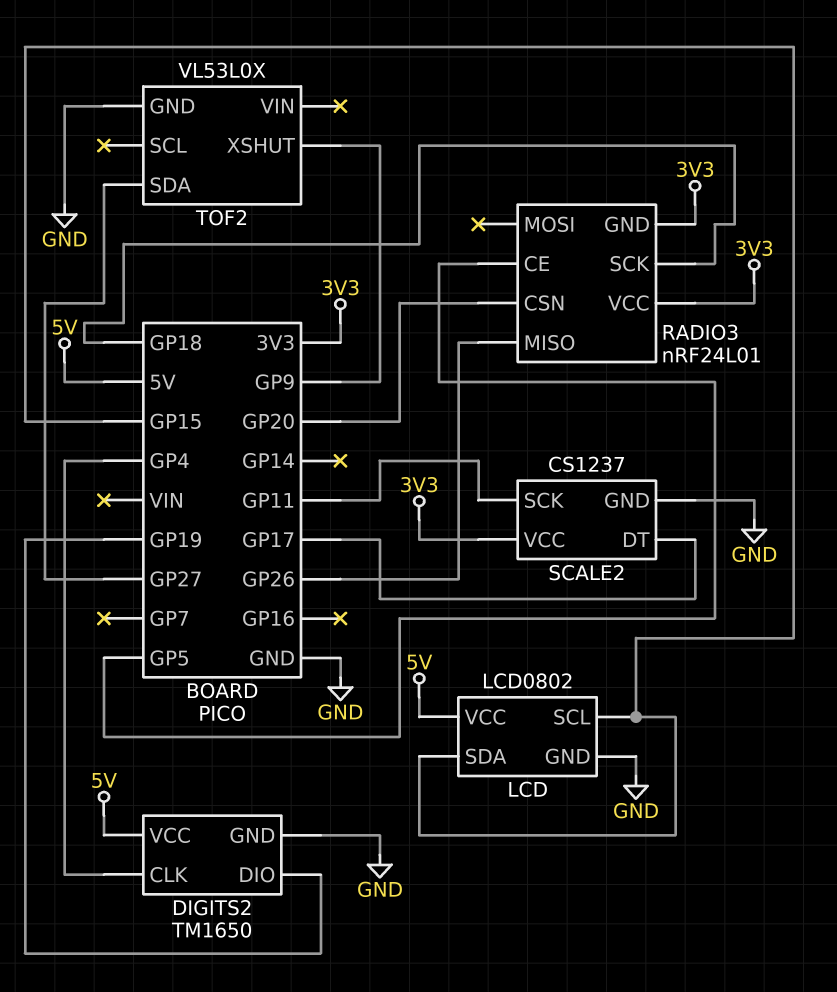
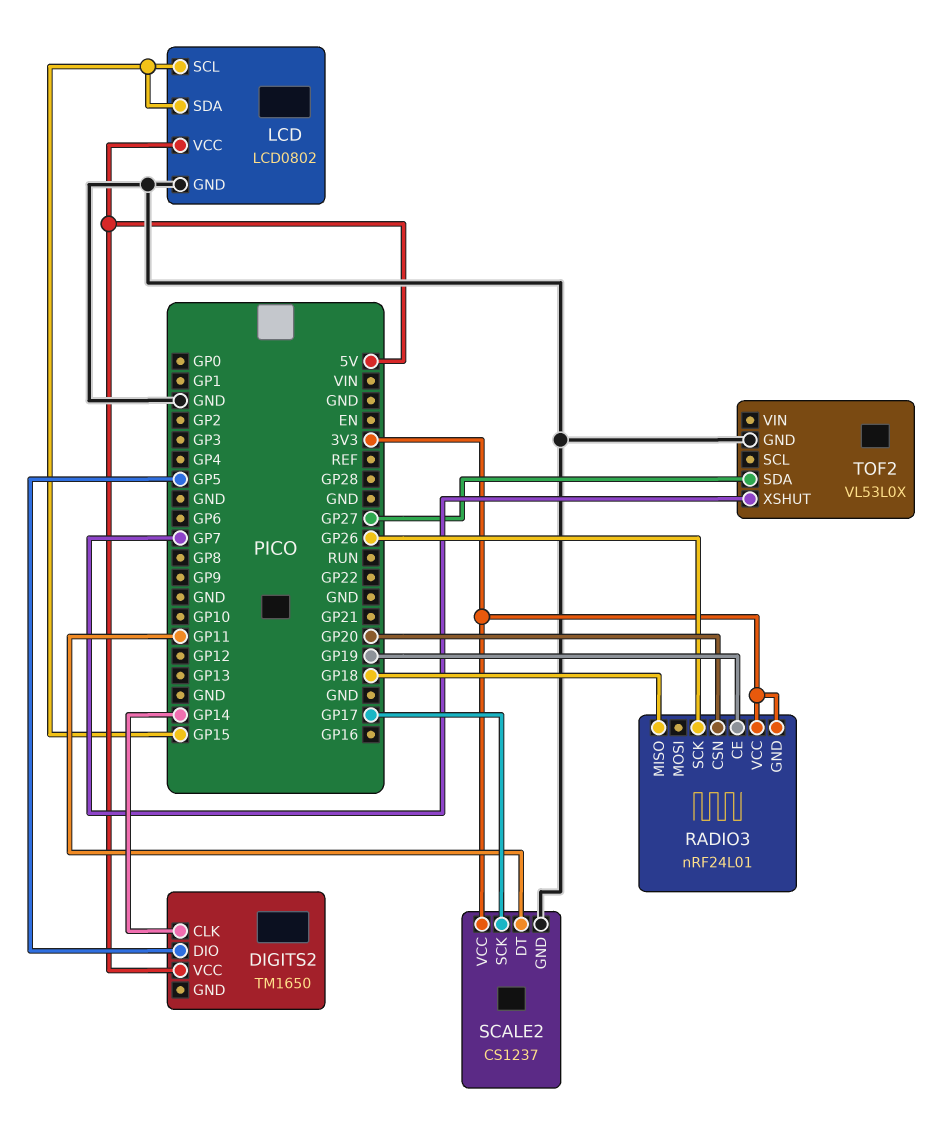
DIGITS2 pin CLK: GP4 -> GP14
DIGITS2 pin DIO: GP19 -> GP5
DIGITS2 pin GND: GND -> none
RADIO3 pin CE: GP5 -> GP19
RADIO3 pin MISO: GP26 -> GP18
RADIO3 pin SCK: GP18 -> GP26
SCALE2 pin DT: GP17 -> GP11
SCALE2 pin SCK: GP11 -> GP17
TOF2 pin XSHUT: GP9 -> GP7

